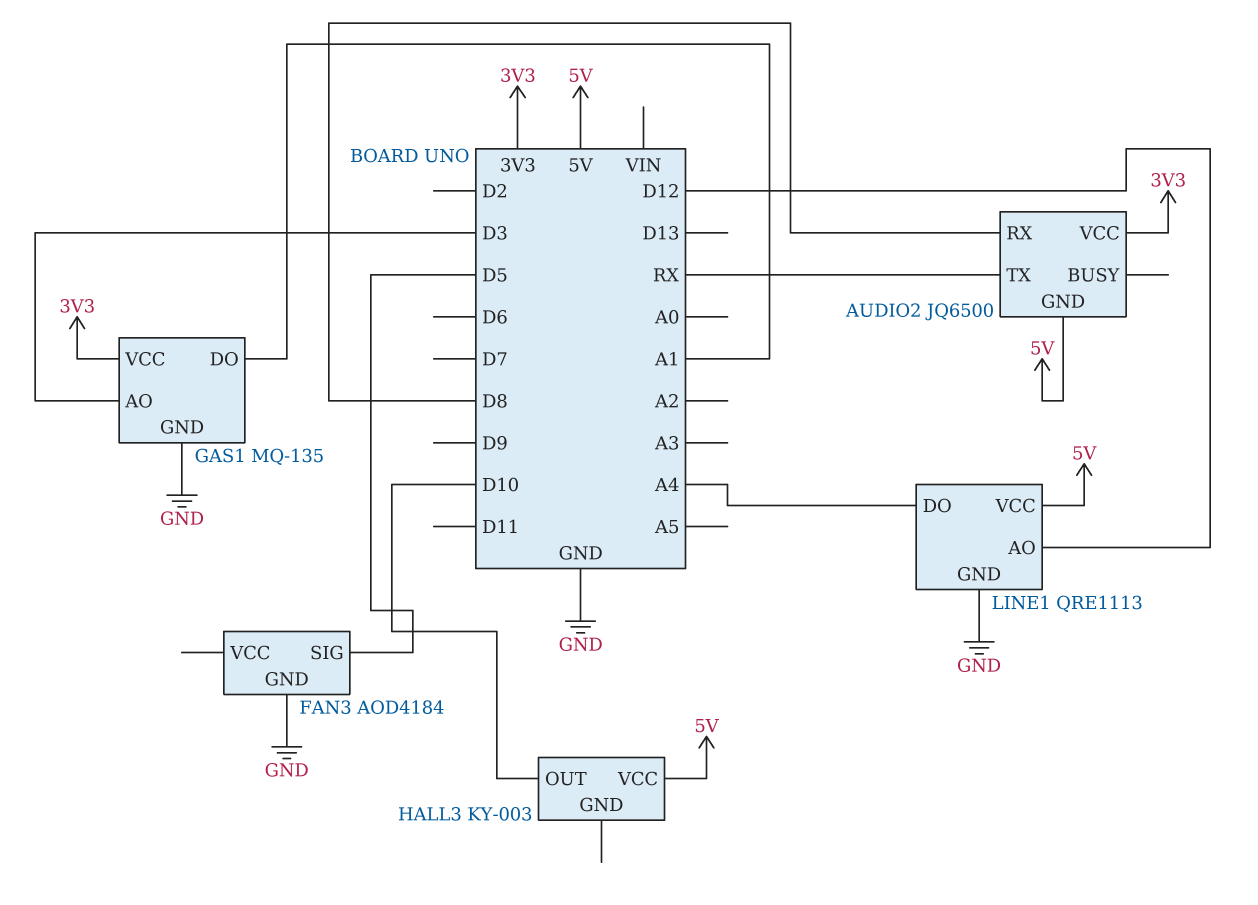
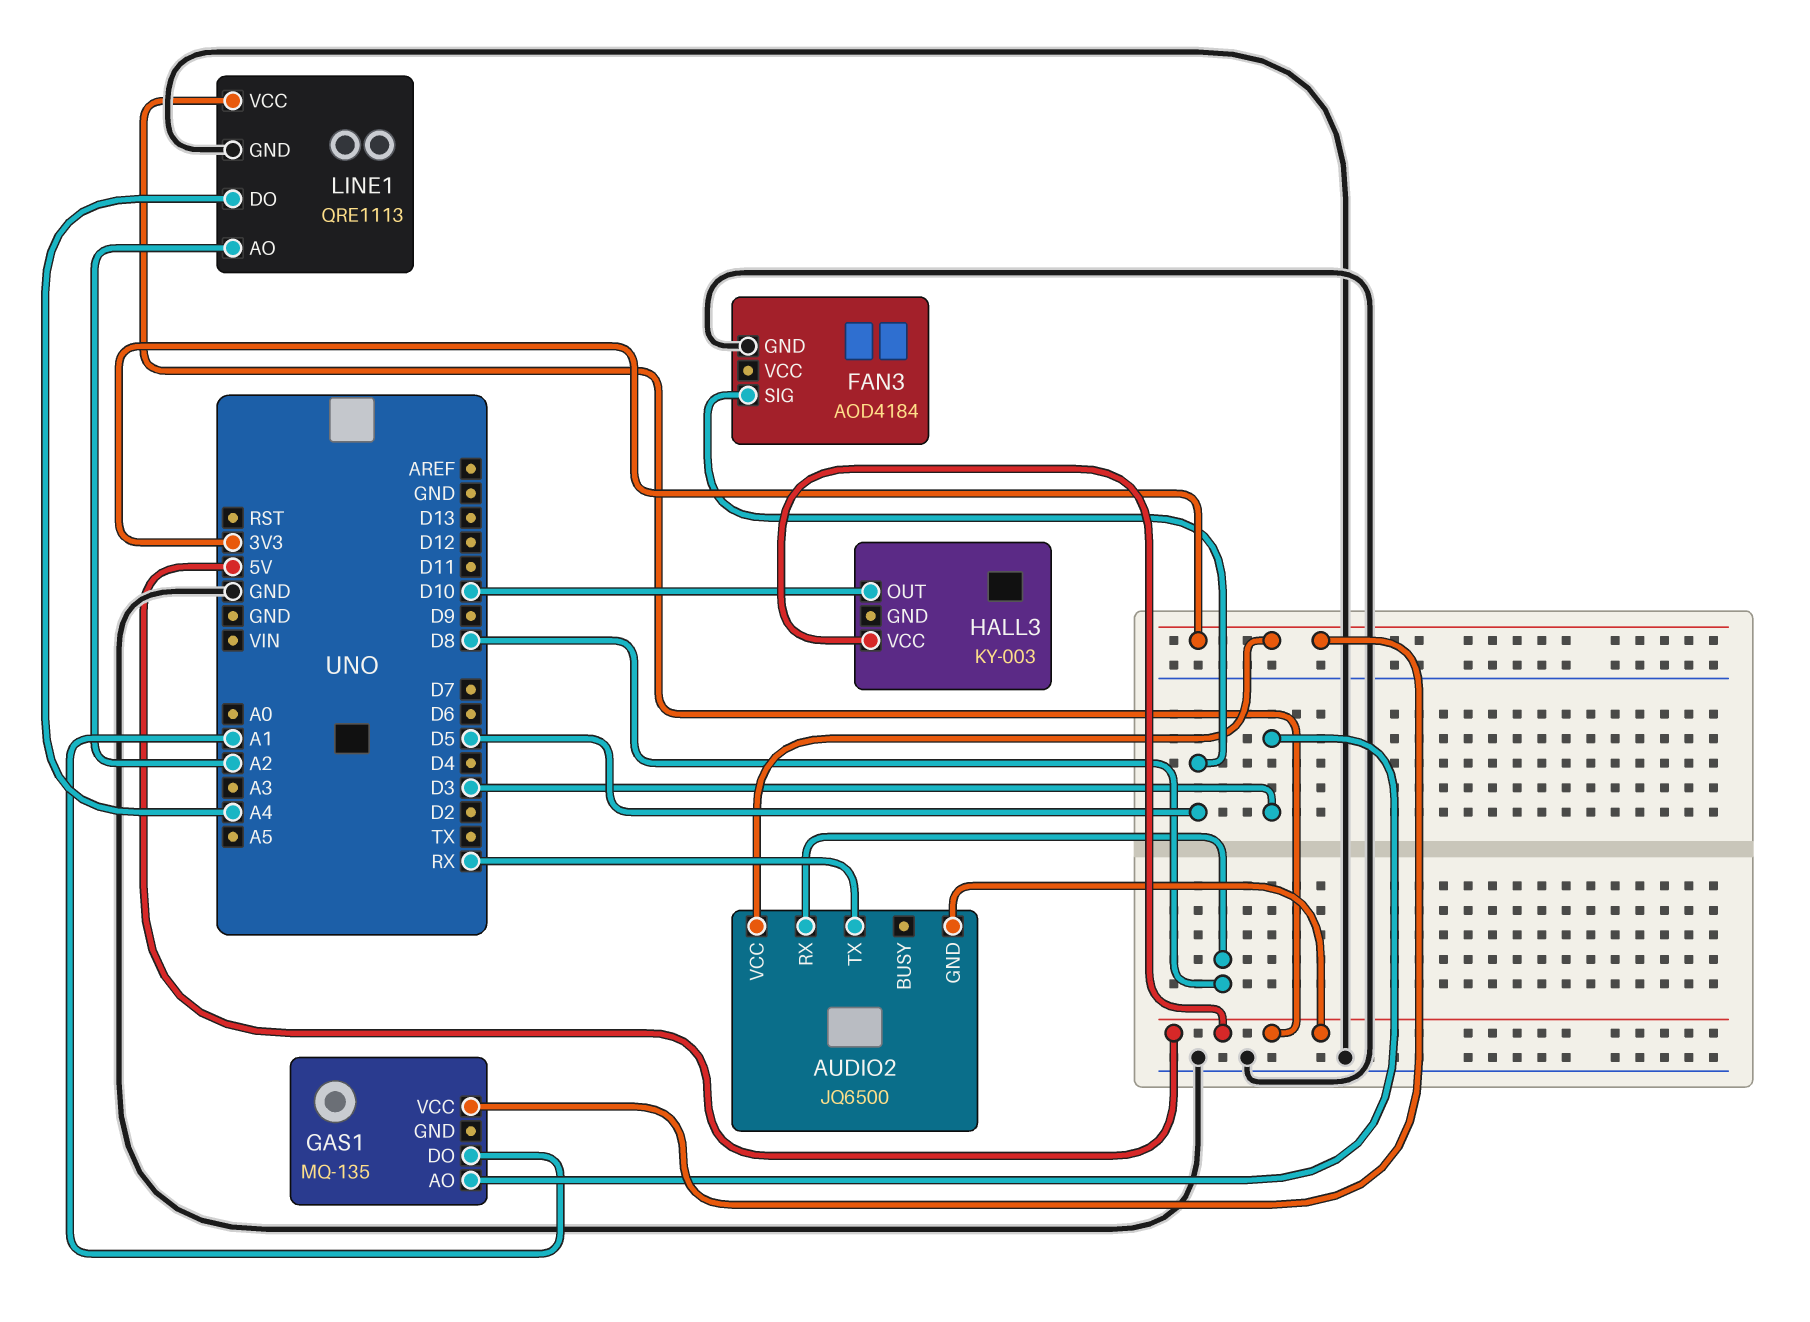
GAS1 pin GND: GND -> none
LINE1 pin AO: D12 -> A2

